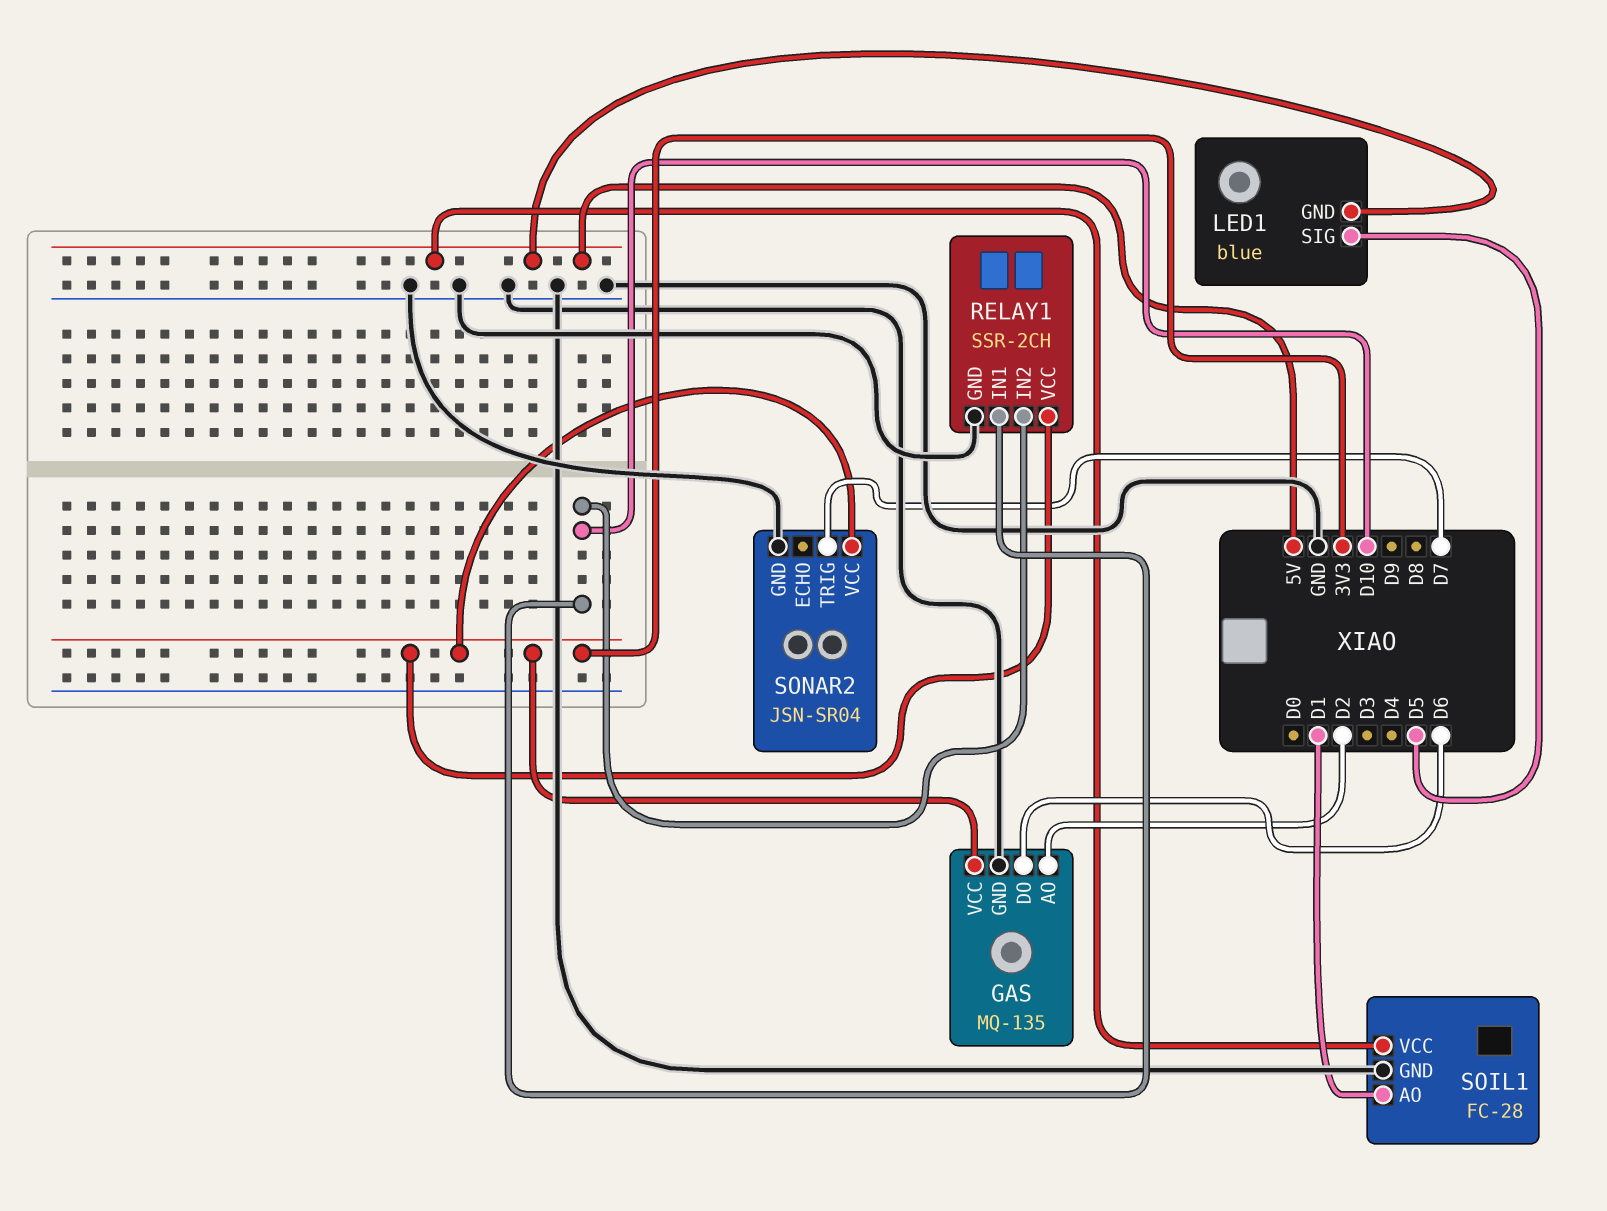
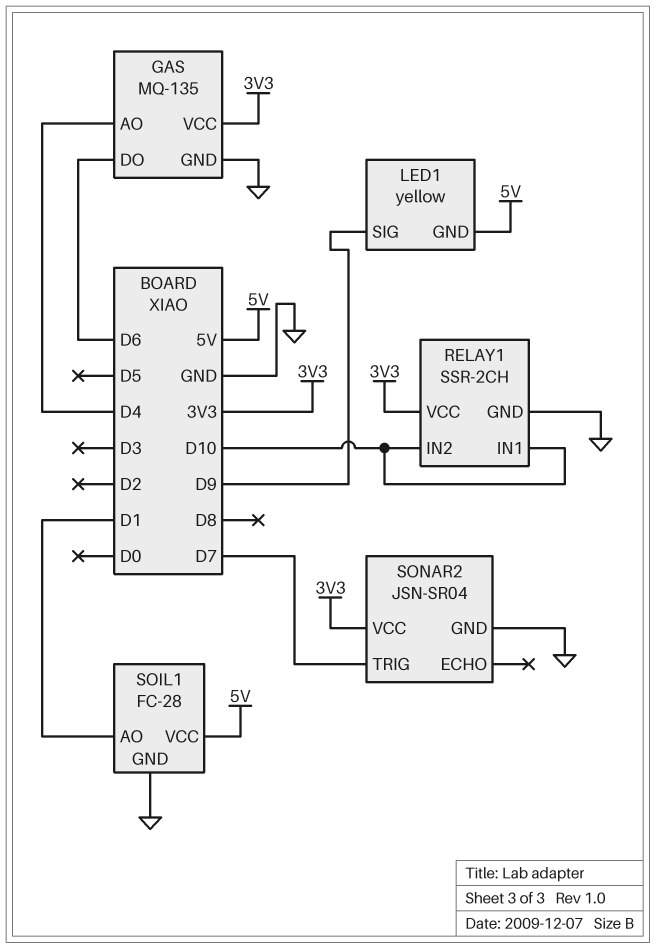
GAS pin AO: D2 -> D4
LED1: blue -> yellow
LED1 pin SIG: D5 -> D9

